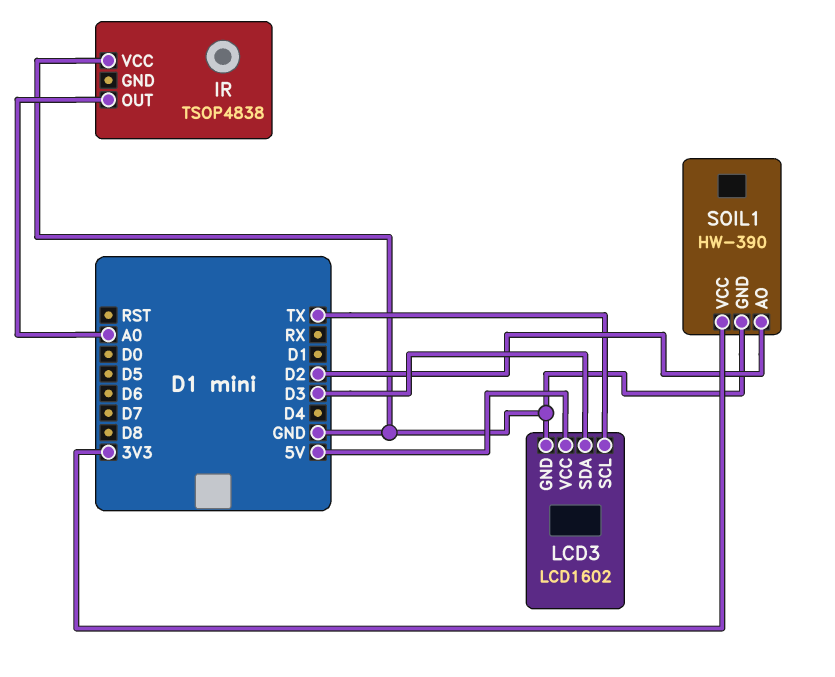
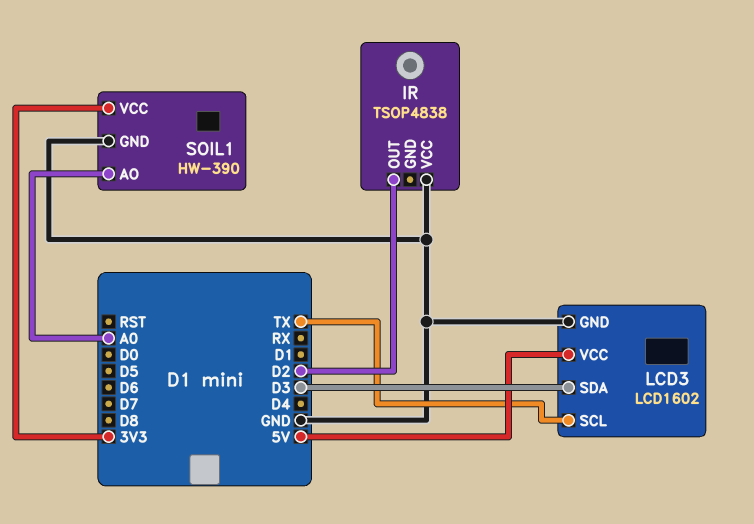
IR pin OUT: A0 -> D2
SOIL1 pin AO: D2 -> A0

